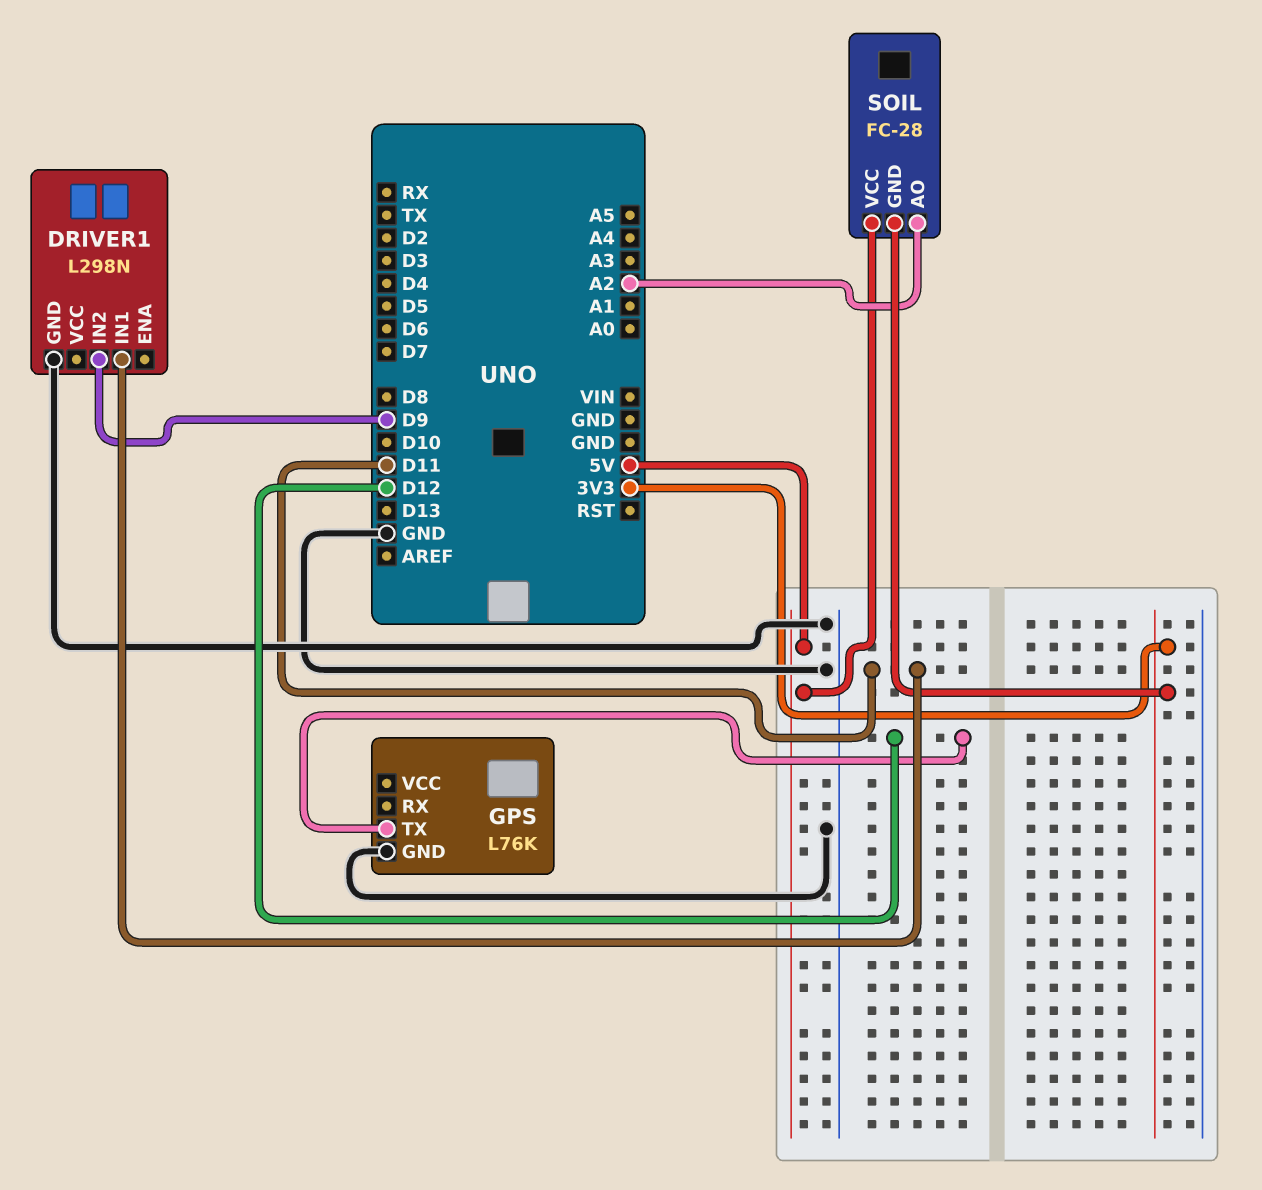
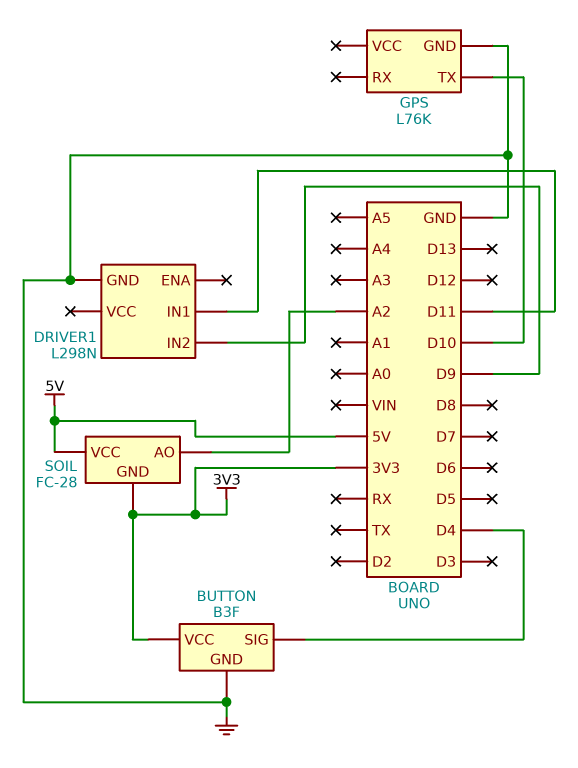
BUTTON: none -> B3F
BUTTON pin GND: none -> GND
BUTTON pin SIG: none -> D4
BUTTON pin VCC: none -> 3V3
GPS pin TX: D12 -> D10

